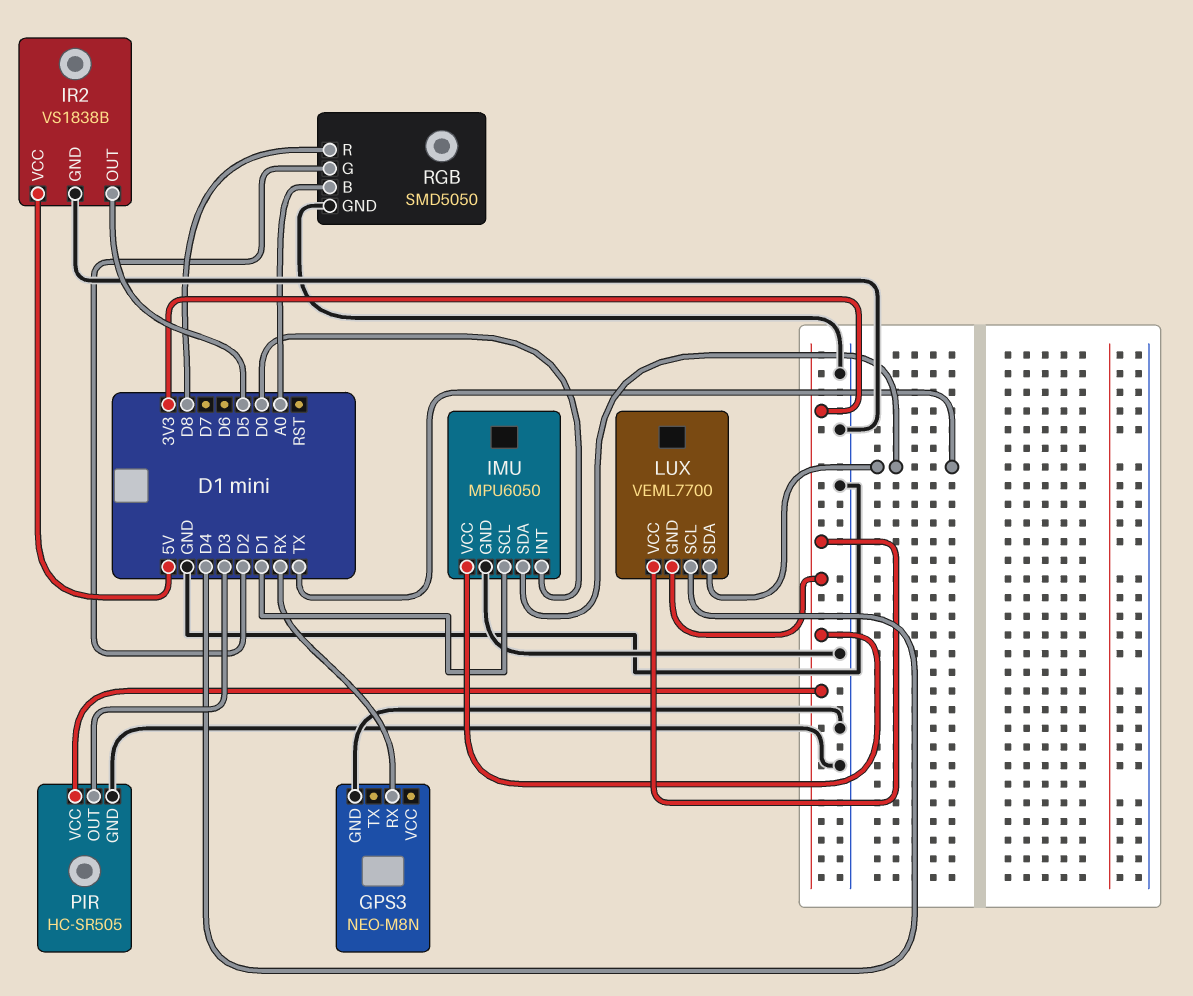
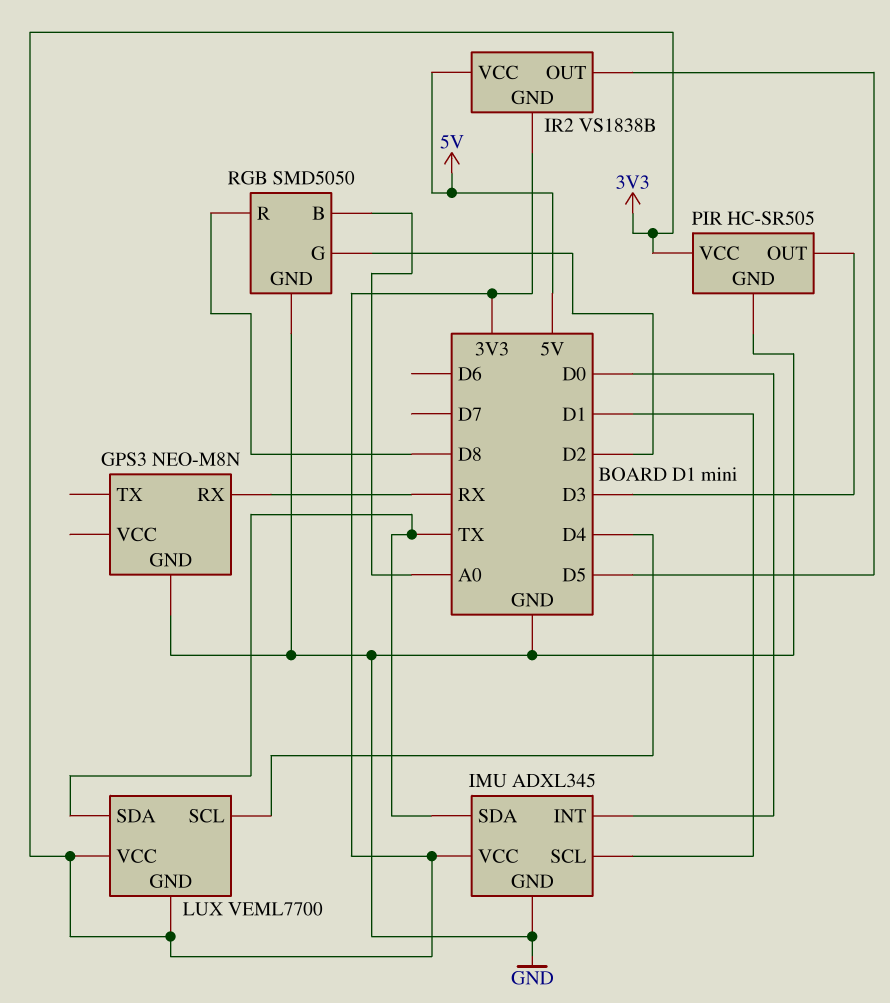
IMU: MPU6050 -> ADXL345
IR2 pin GND: GND -> 3V3

